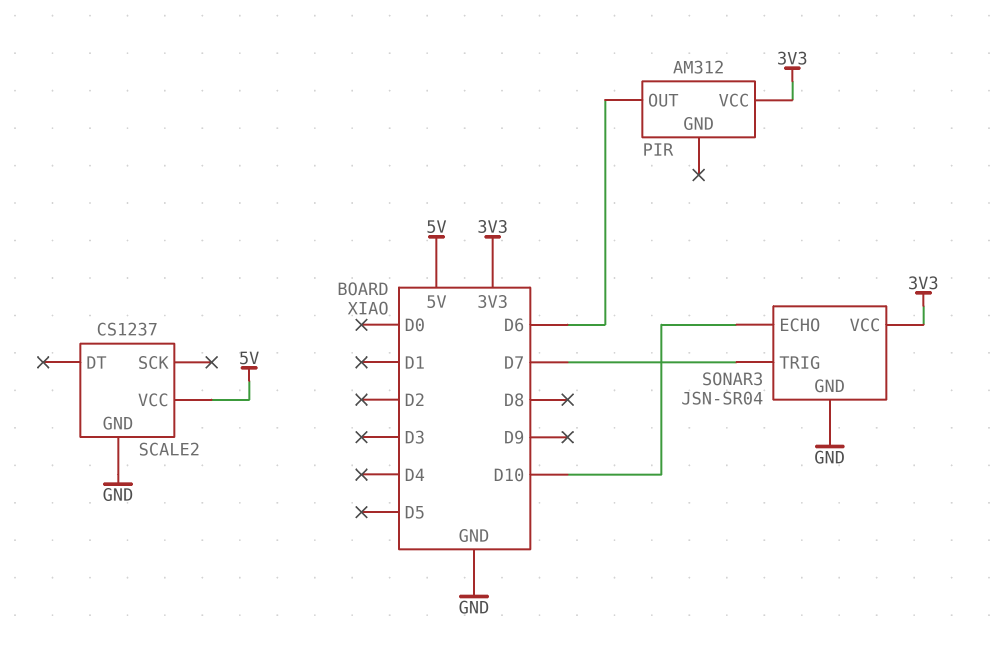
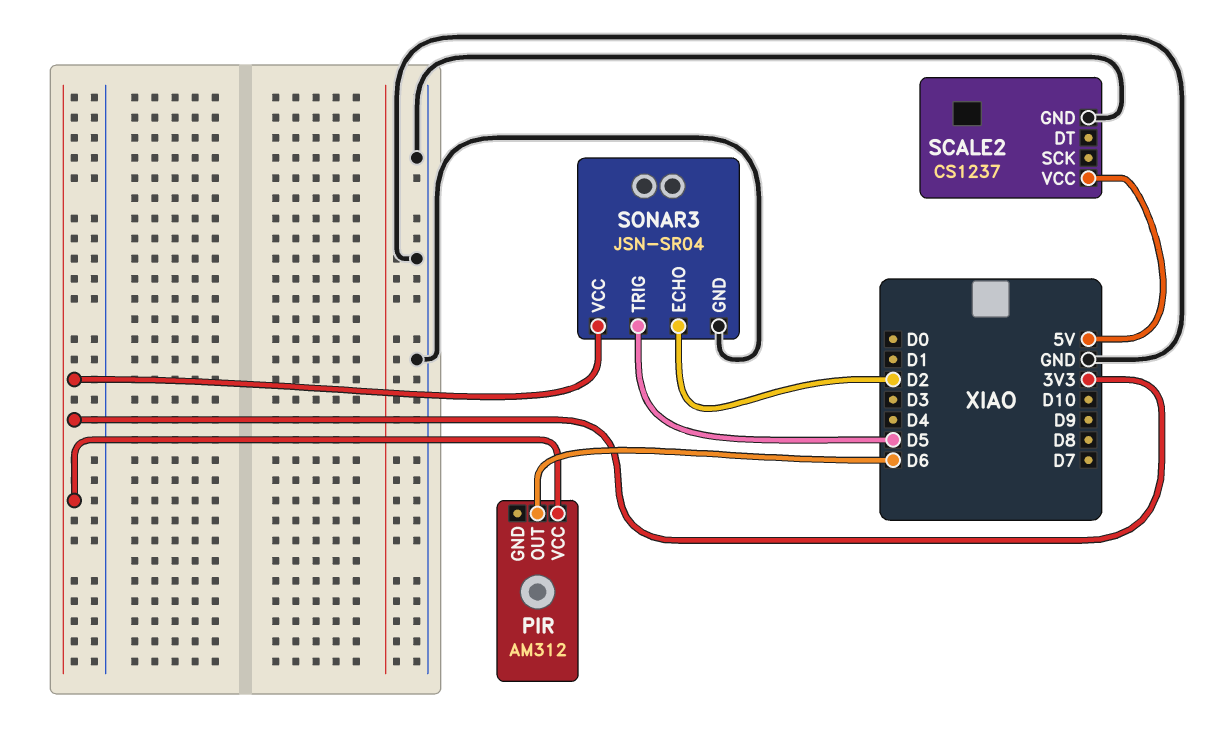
SONAR3 pin ECHO: D10 -> D2
SONAR3 pin TRIG: D7 -> D5

